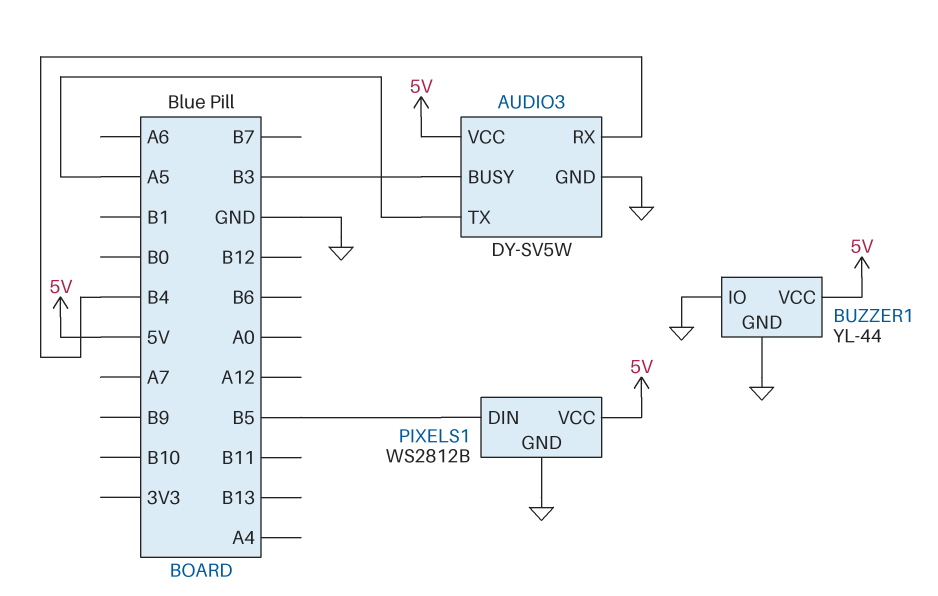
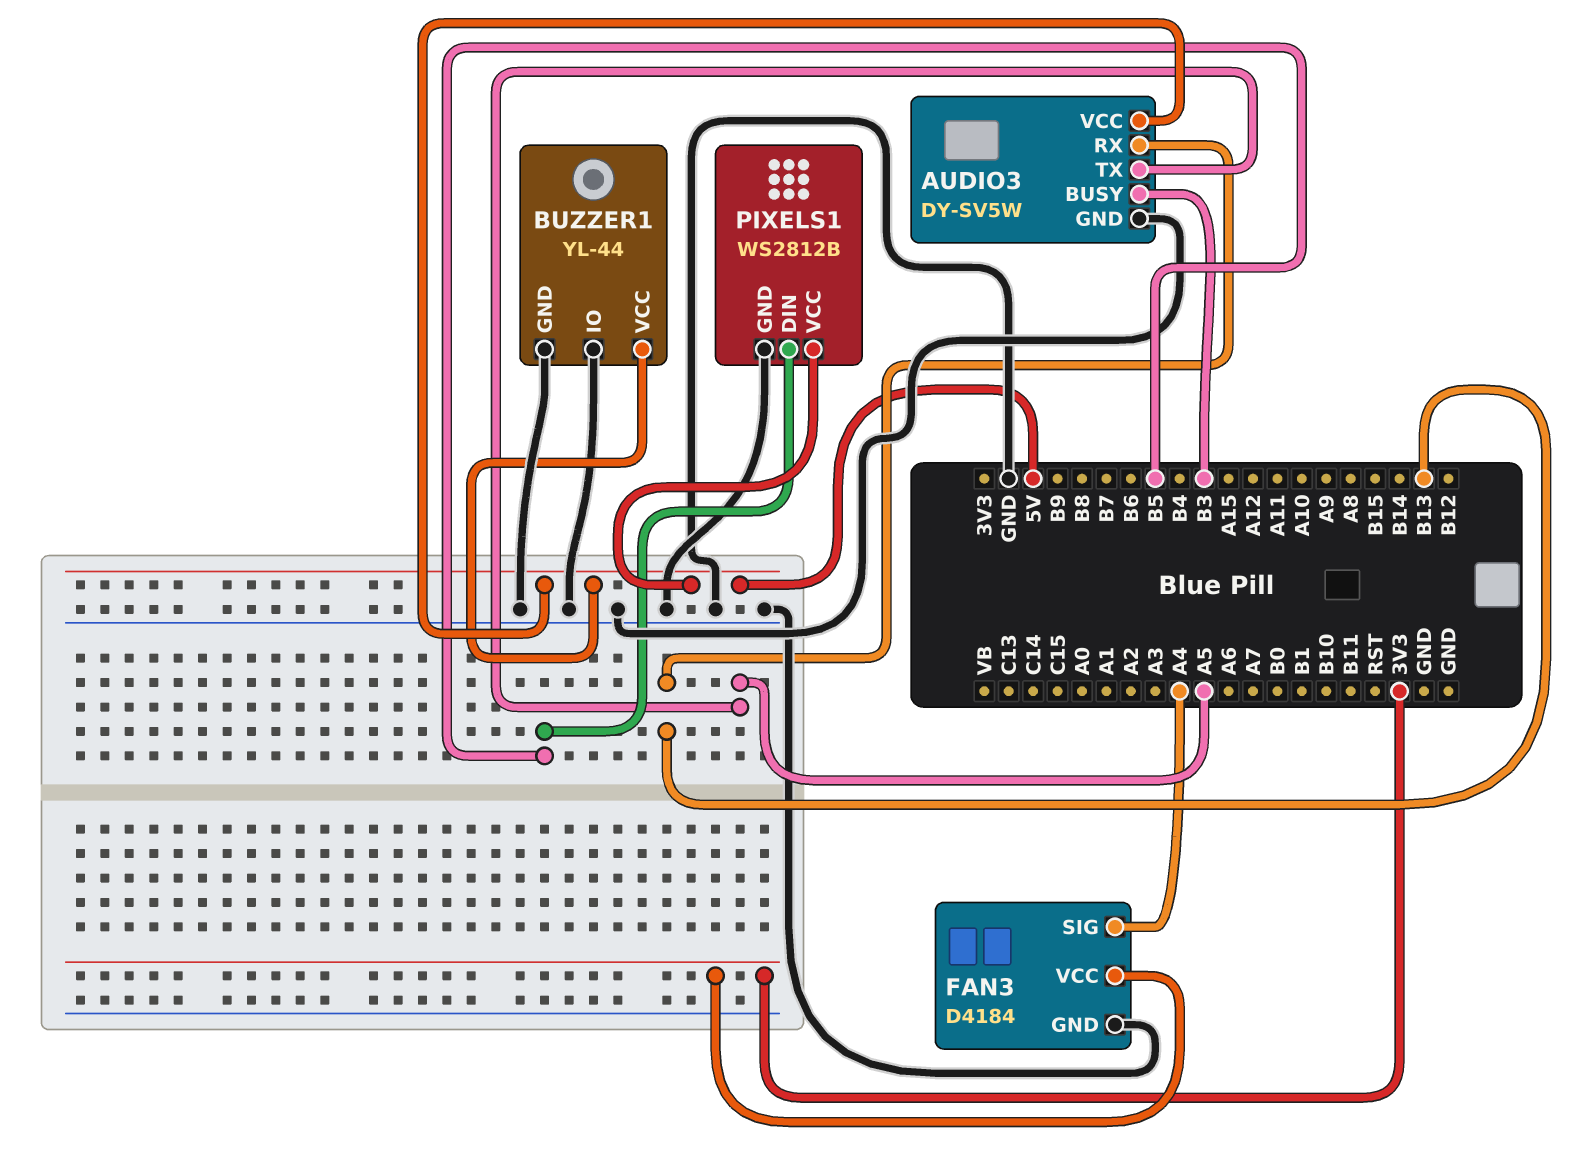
AUDIO3 pin RX: B4 -> B13
FAN3: none -> D4184
FAN3 pin GND: none -> GND
FAN3 pin SIG: none -> A4
FAN3 pin VCC: none -> 3V3

